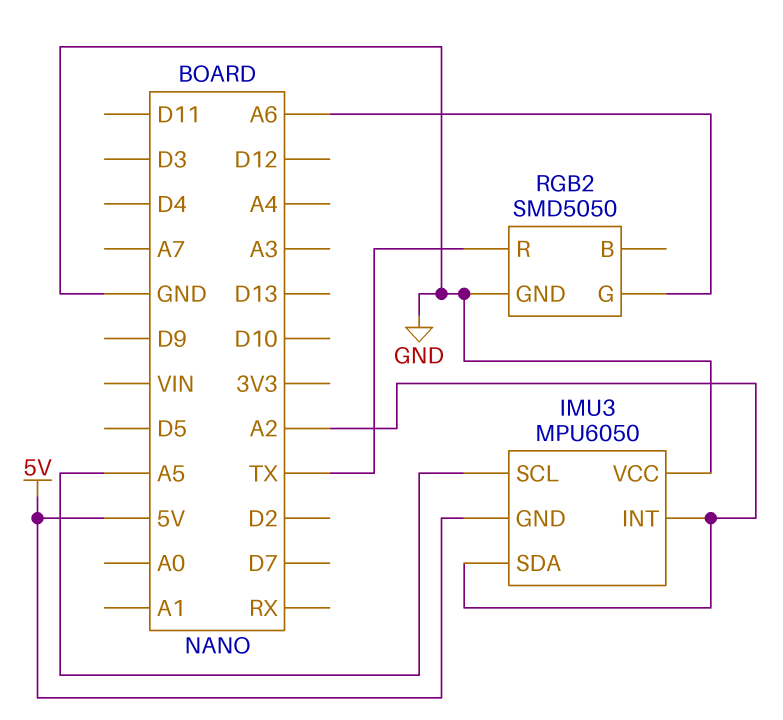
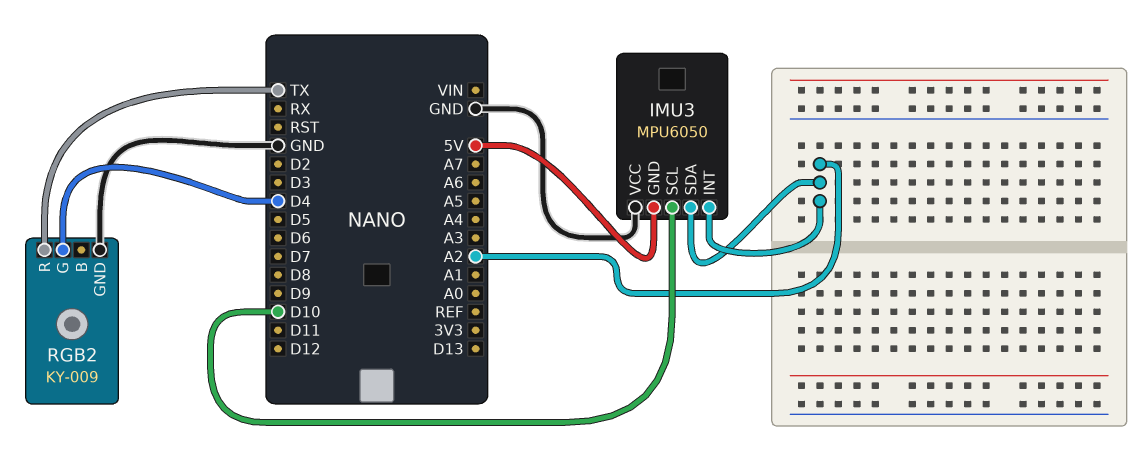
IMU3 pin SCL: A5 -> D10
RGB2: SMD5050 -> KY-009
RGB2 pin G: A6 -> D4

